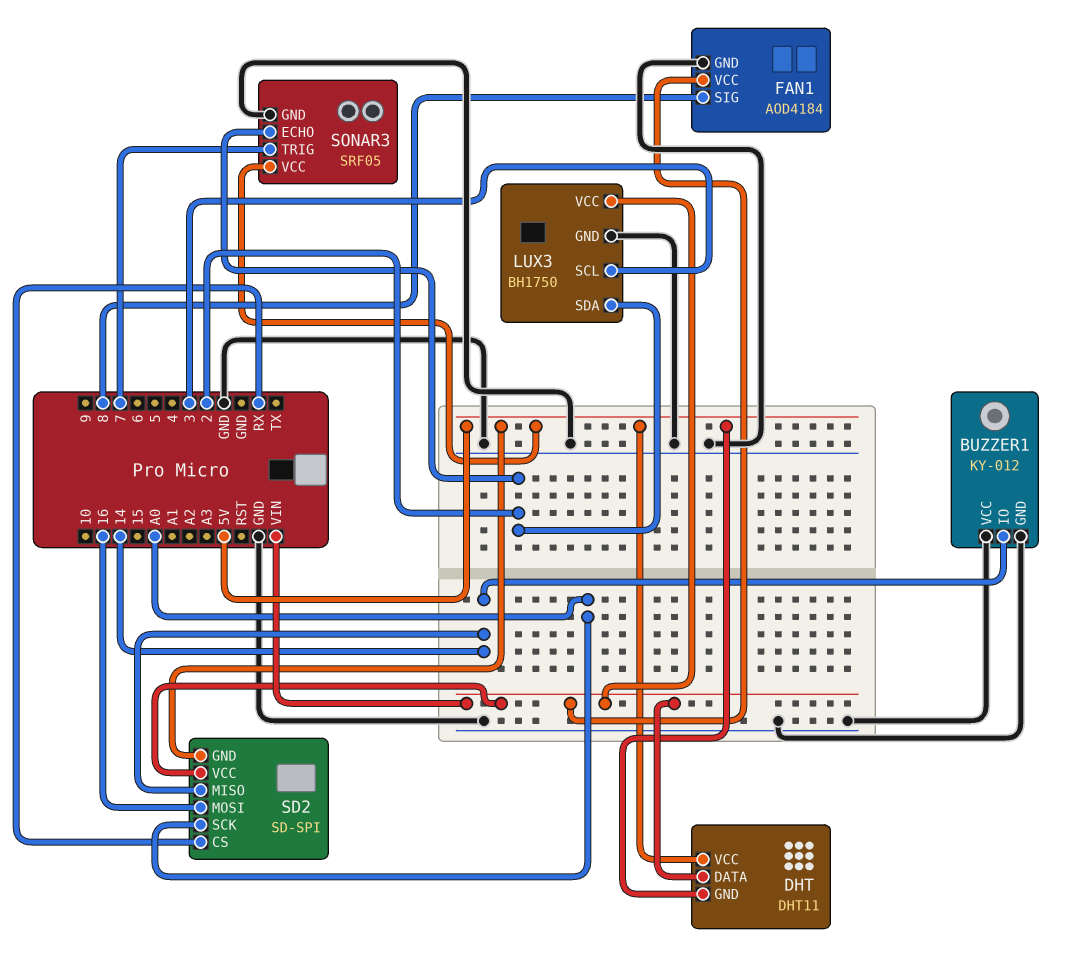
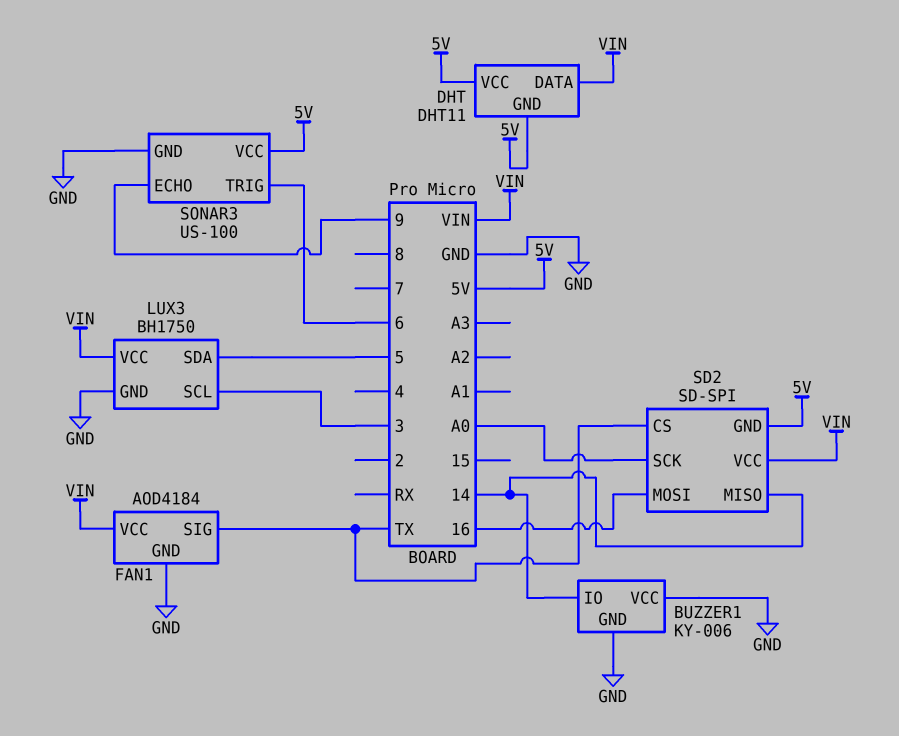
BUZZER1: KY-012 -> KY-006
FAN1 pin SIG: 8 -> TX
LUX3 pin SDA: 2 -> 5
SD2 pin CS: RX -> TX
SONAR3: SRF05 -> US-100
SONAR3 pin ECHO: 2 -> 9
SONAR3 pin TRIG: 7 -> 6

